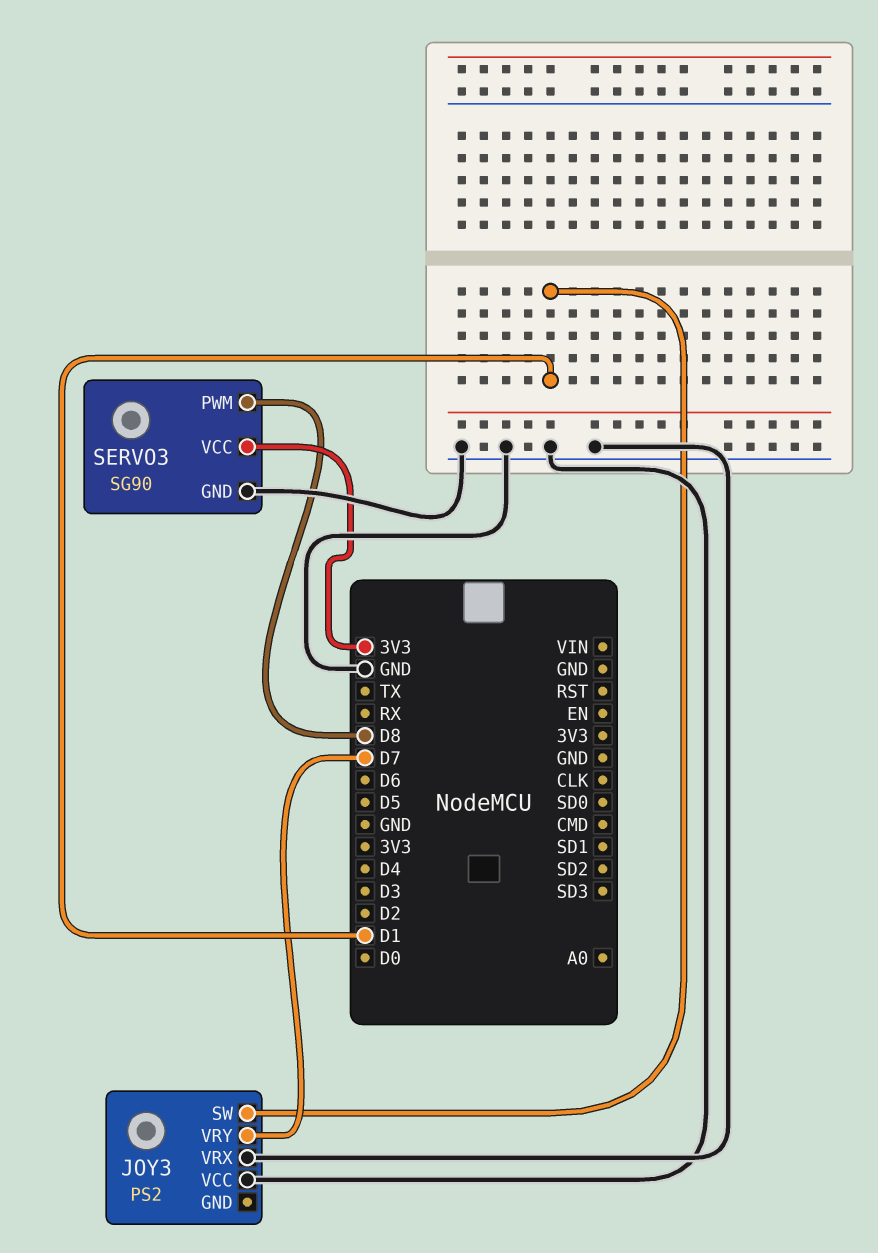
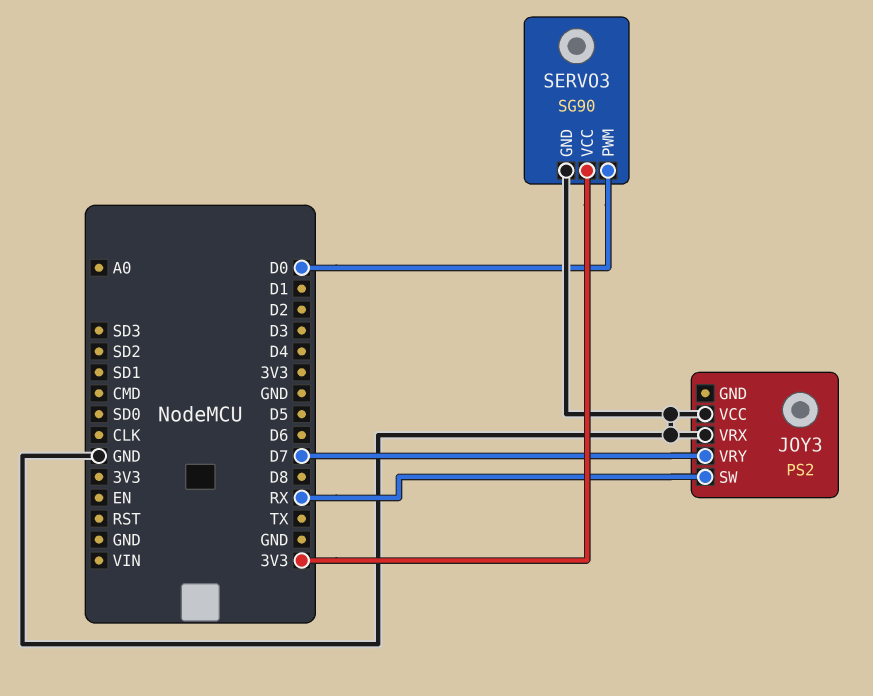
JOY3 pin SW: D1 -> RX
SERVO3 pin PWM: D8 -> D0

